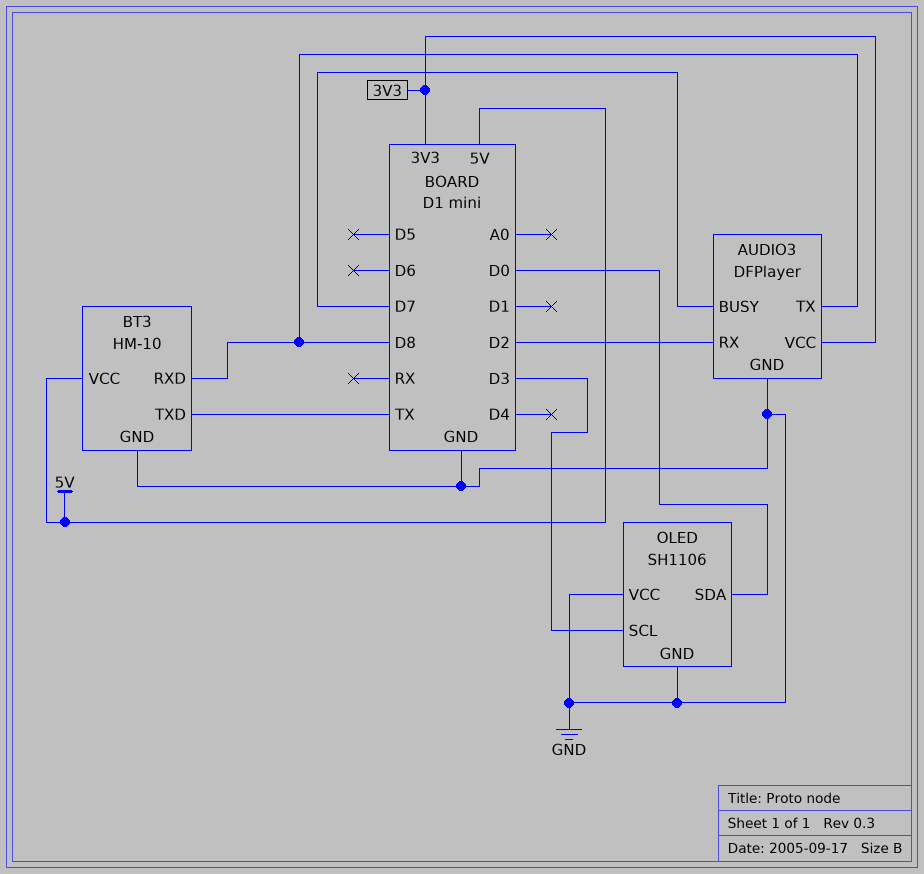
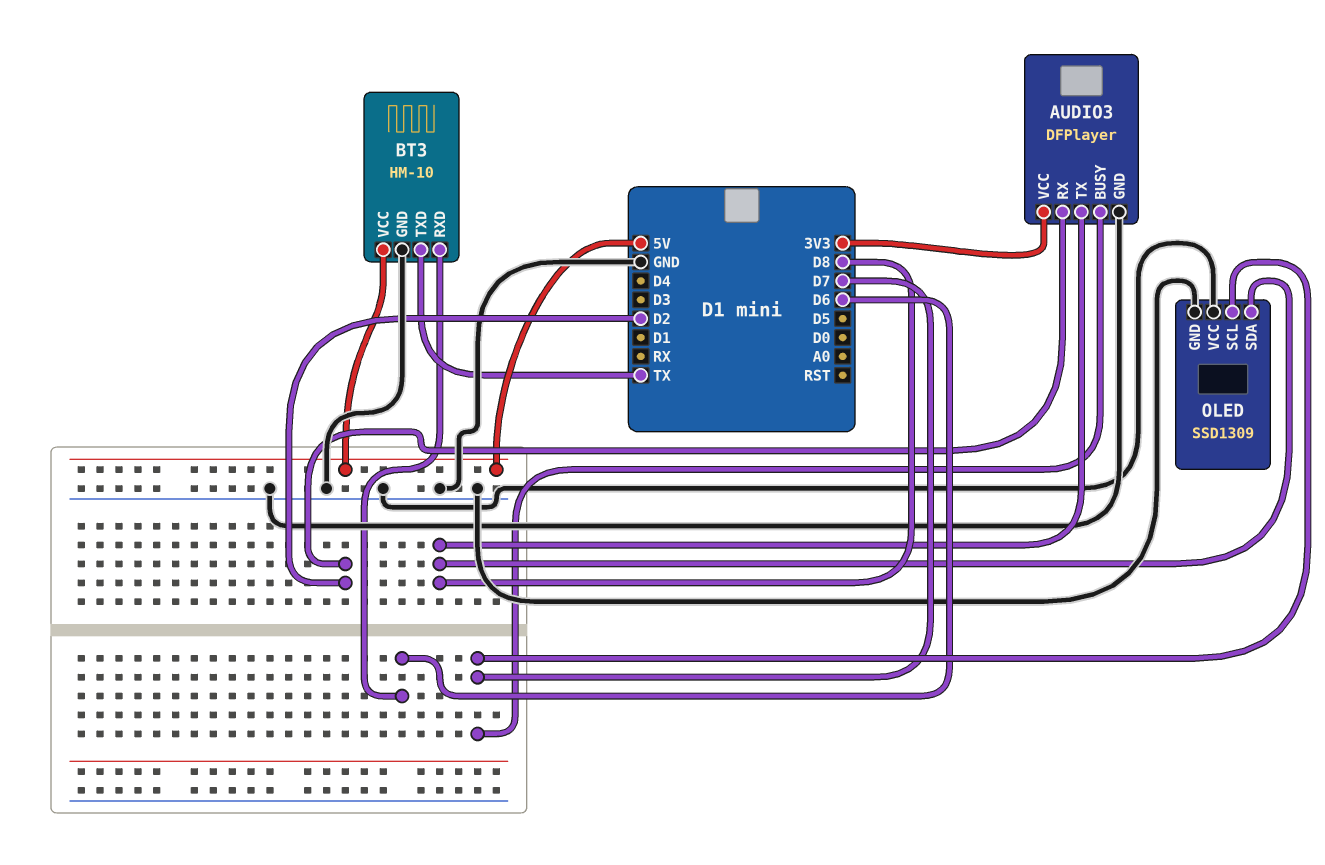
BT3 pin RXD: D8 -> D6
OLED: SH1106 -> SSD1309
OLED pin SCL: D3 -> D7
OLED pin SDA: D0 -> D8

